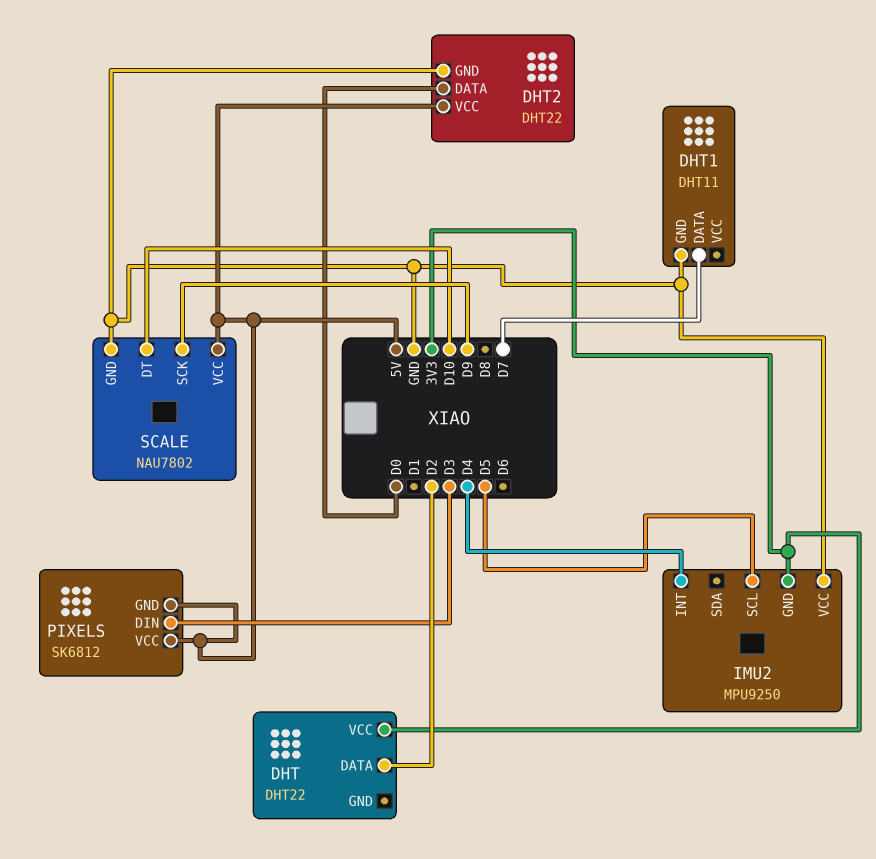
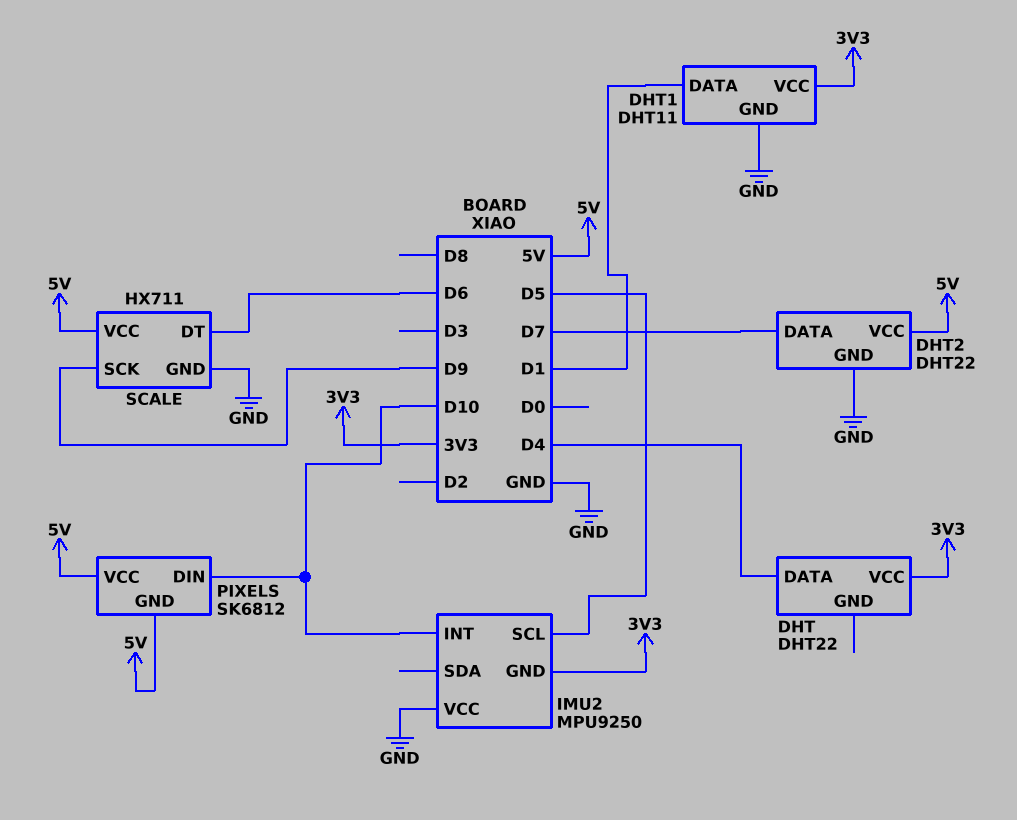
DHT pin DATA: D2 -> D4
DHT1 pin DATA: D7 -> D1
DHT1 pin VCC: none -> 3V3
DHT2 pin DATA: D0 -> D7
IMU2 pin INT: D4 -> D10
PIXELS pin DIN: D3 -> D10
SCALE: NAU7802 -> HX711
SCALE pin DT: D10 -> D6

